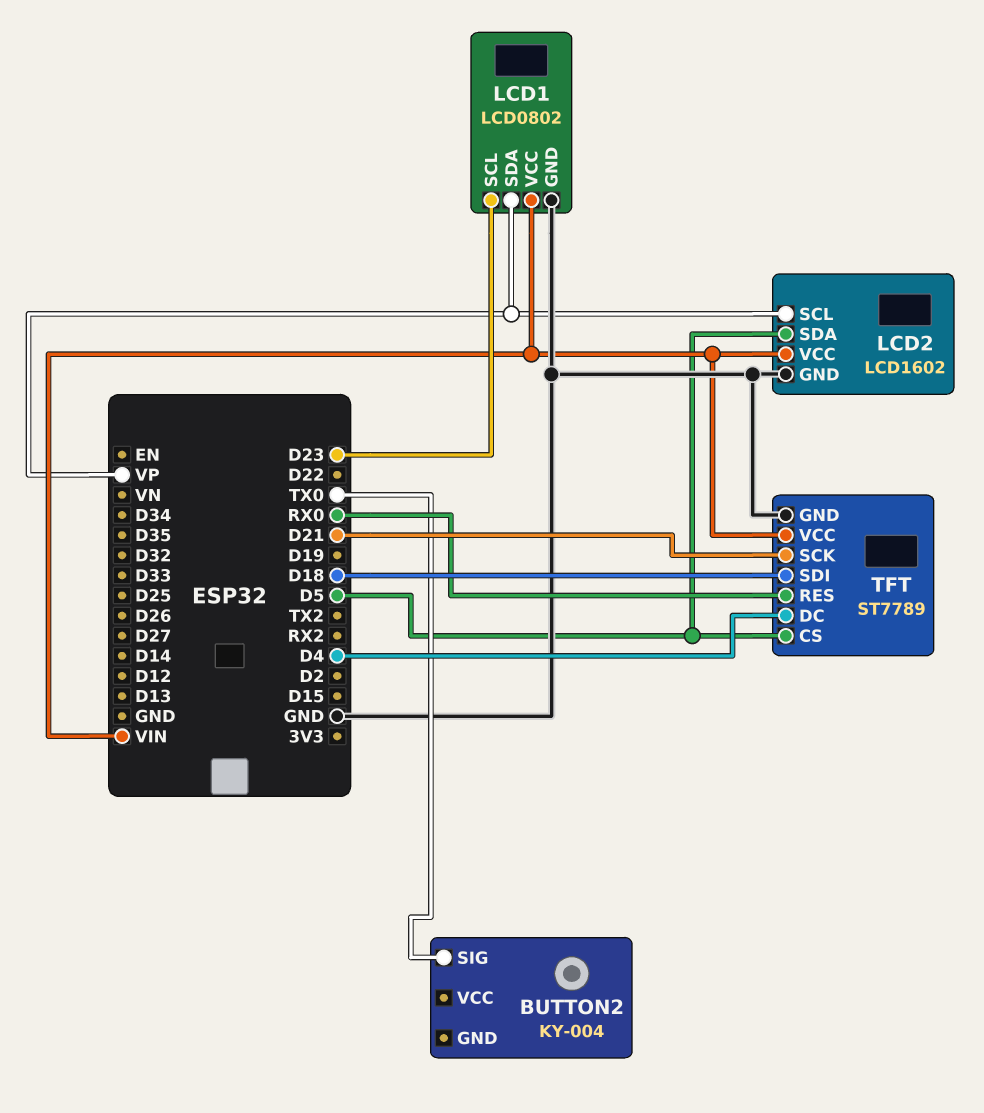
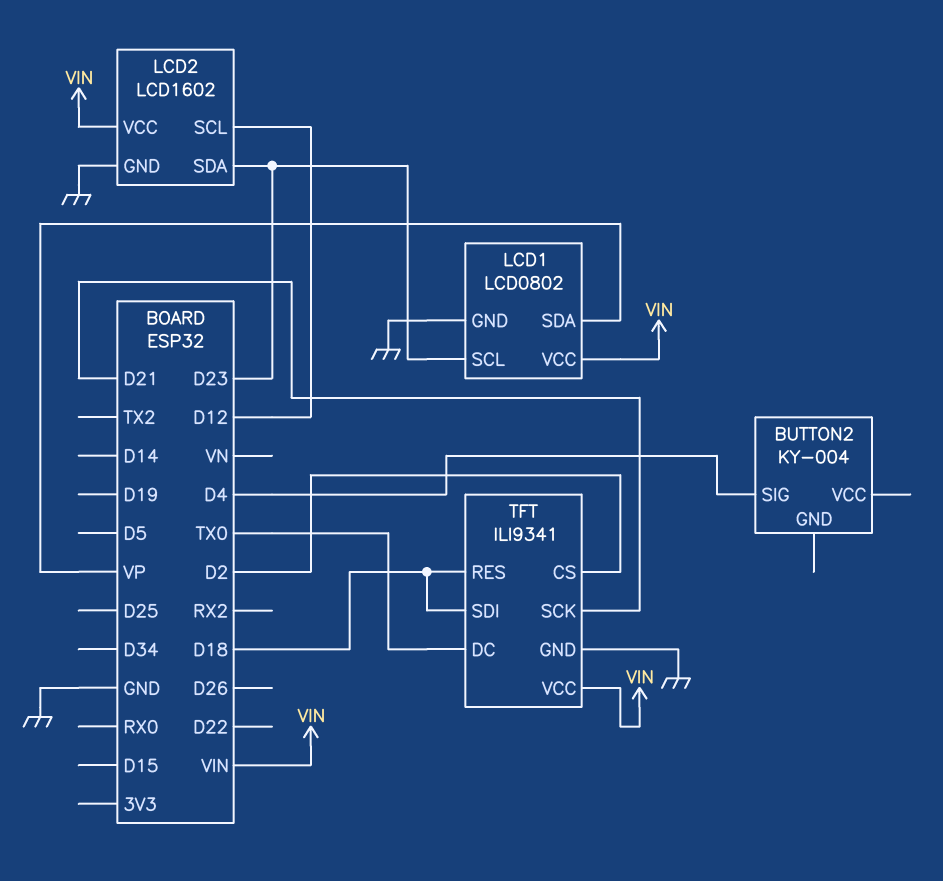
BUTTON2 pin SIG: TX0 -> D4
LCD2 pin SCL: VP -> D12
LCD2 pin SDA: D5 -> D23
TFT: ST7789 -> ILI9341
TFT pin CS: D5 -> D2
TFT pin DC: D4 -> TX0
TFT pin RES: RX0 -> D18

